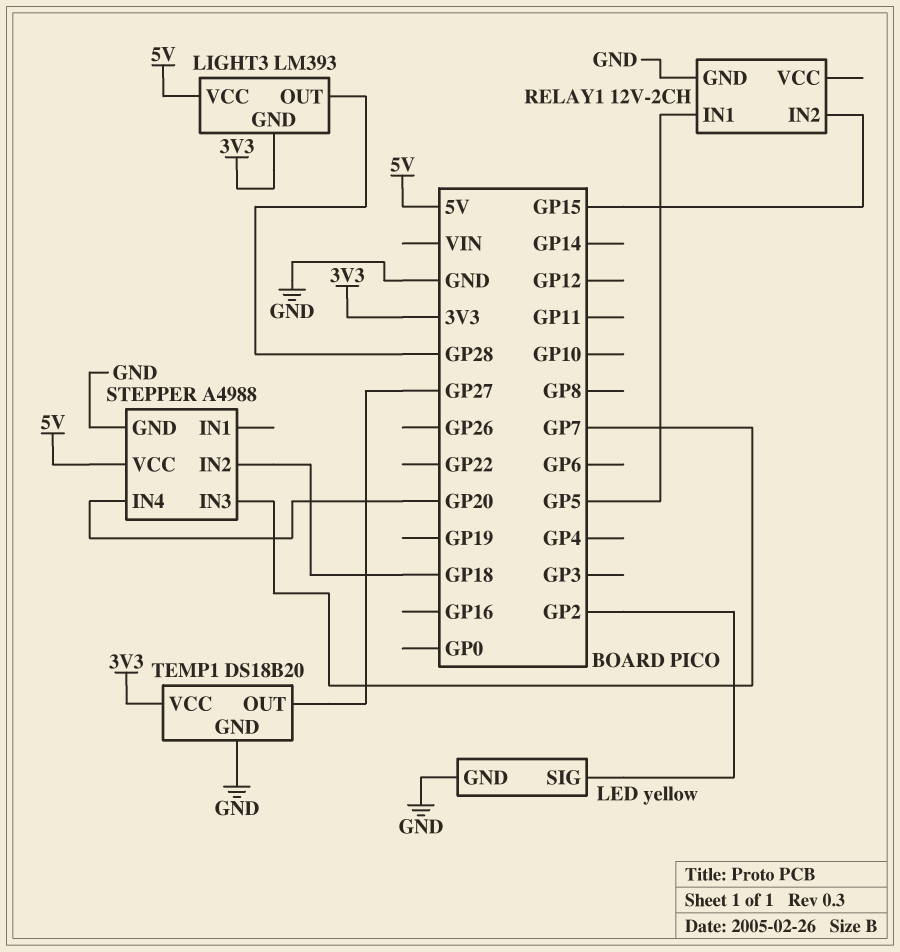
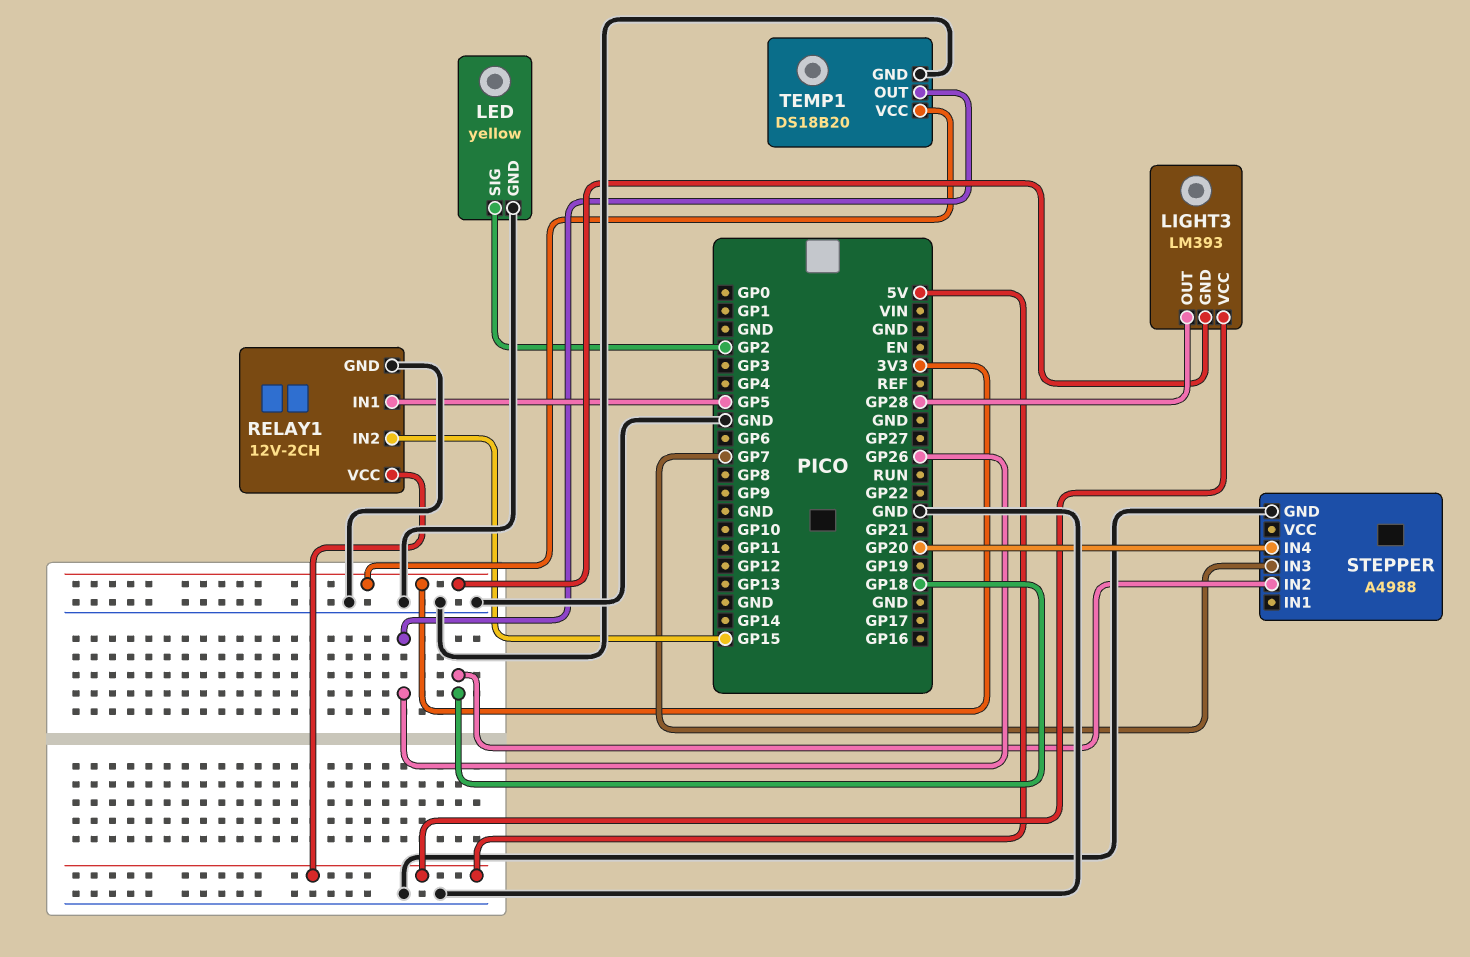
RELAY1 pin VCC: none -> 5V
STEPPER pin VCC: 5V -> none
TEMP1 pin OUT: GP27 -> GP26

